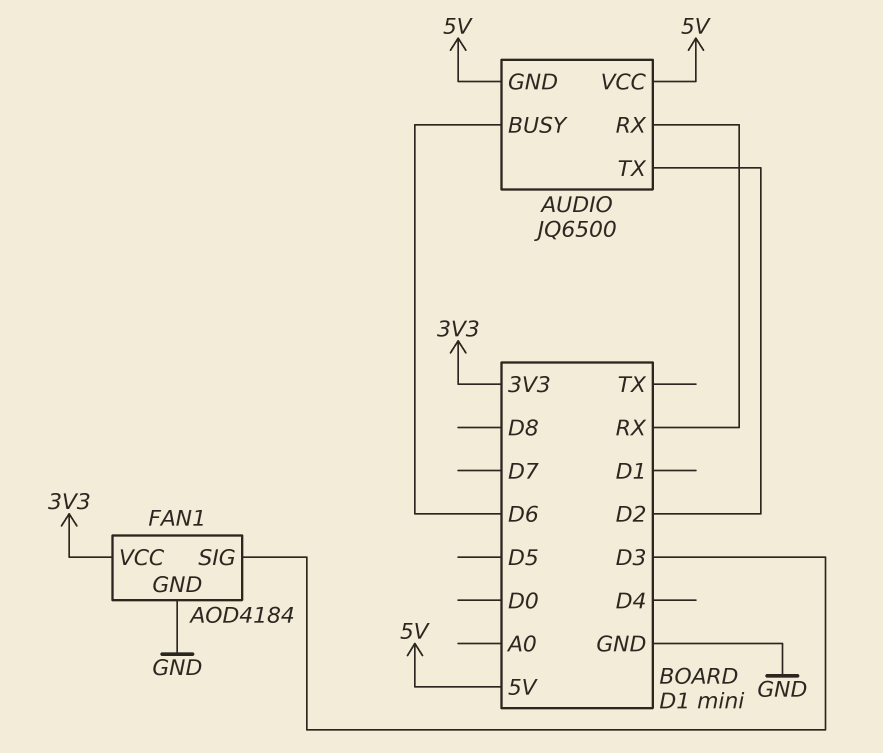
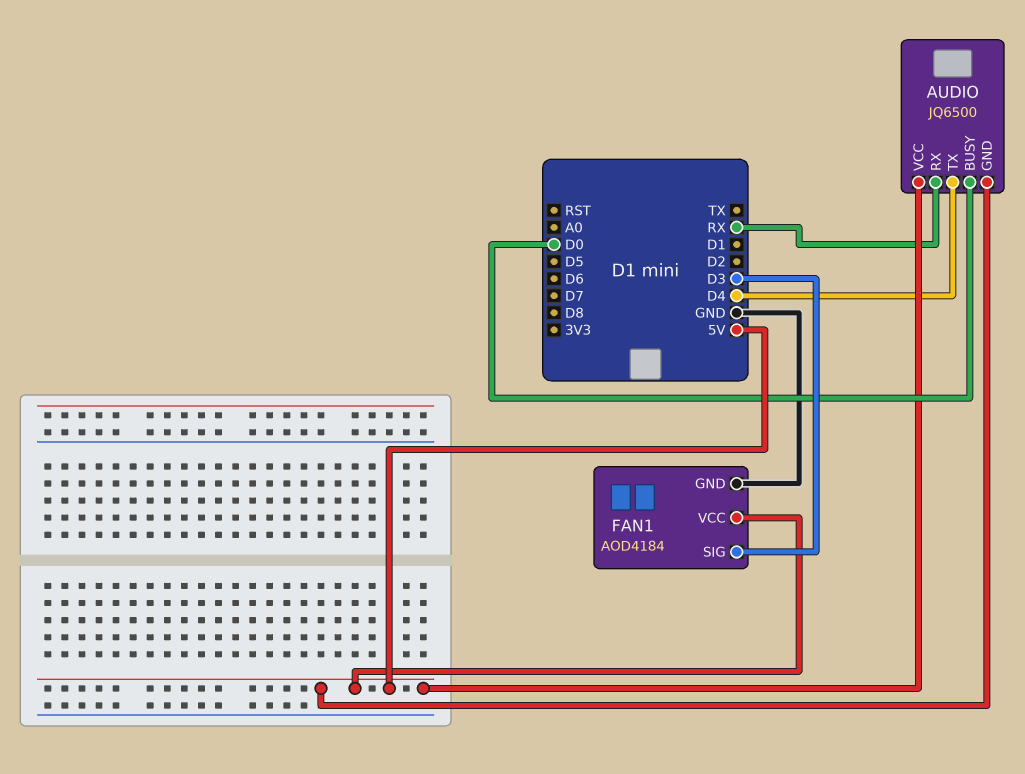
AUDIO pin BUSY: D6 -> D0
AUDIO pin TX: D2 -> D4
FAN1 pin VCC: 3V3 -> 5V

